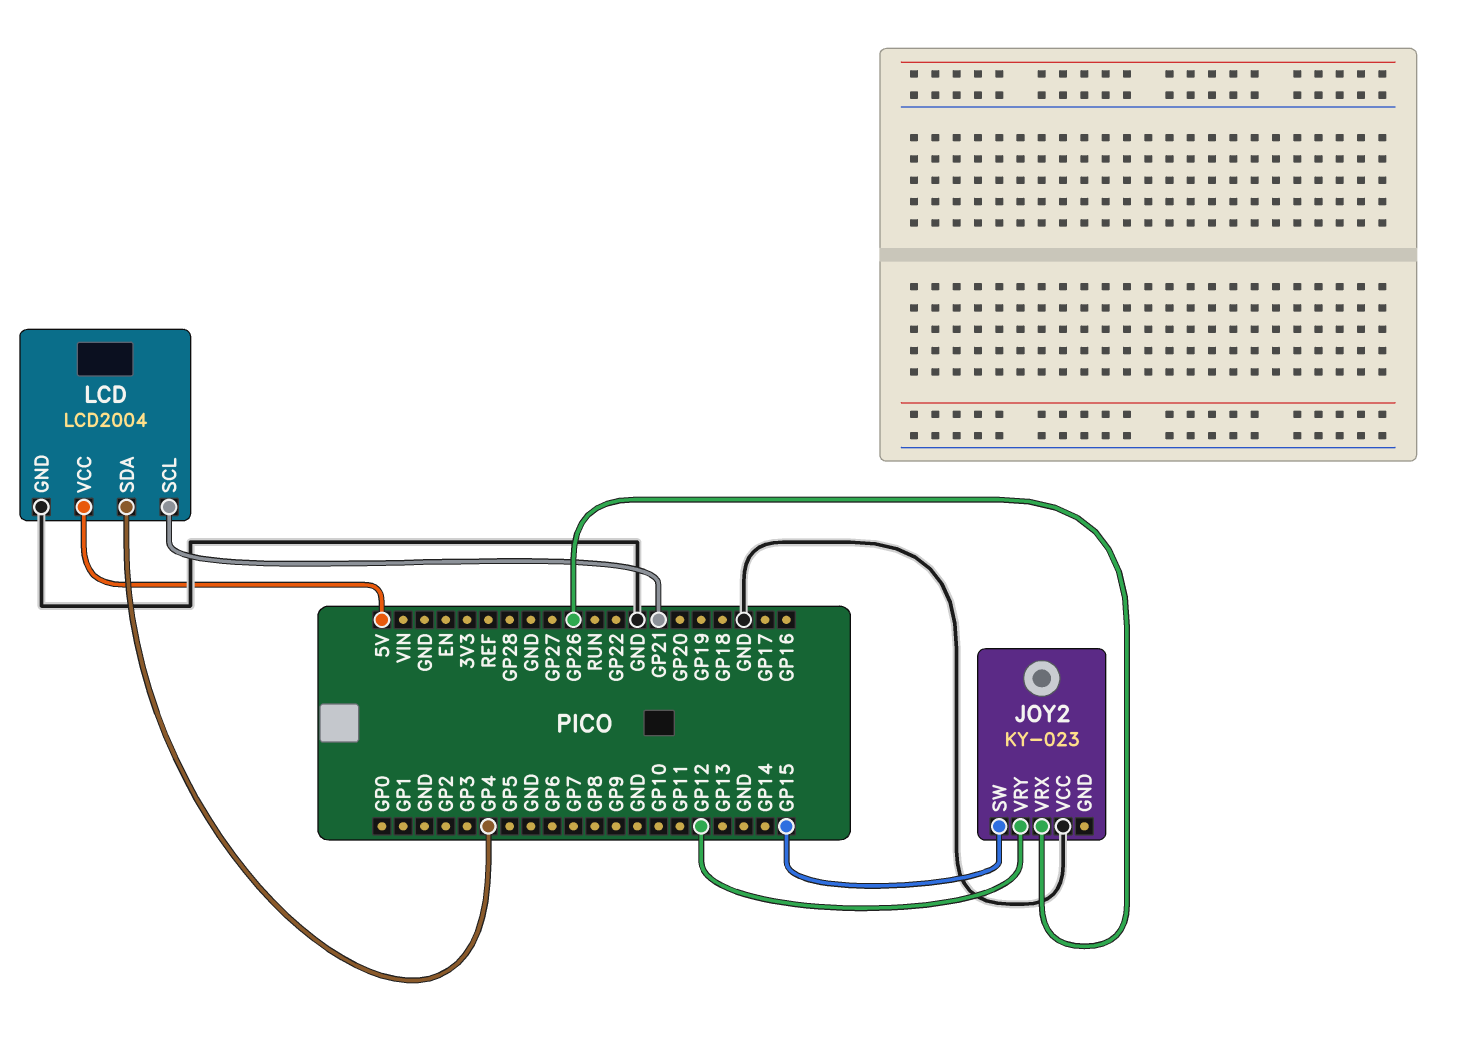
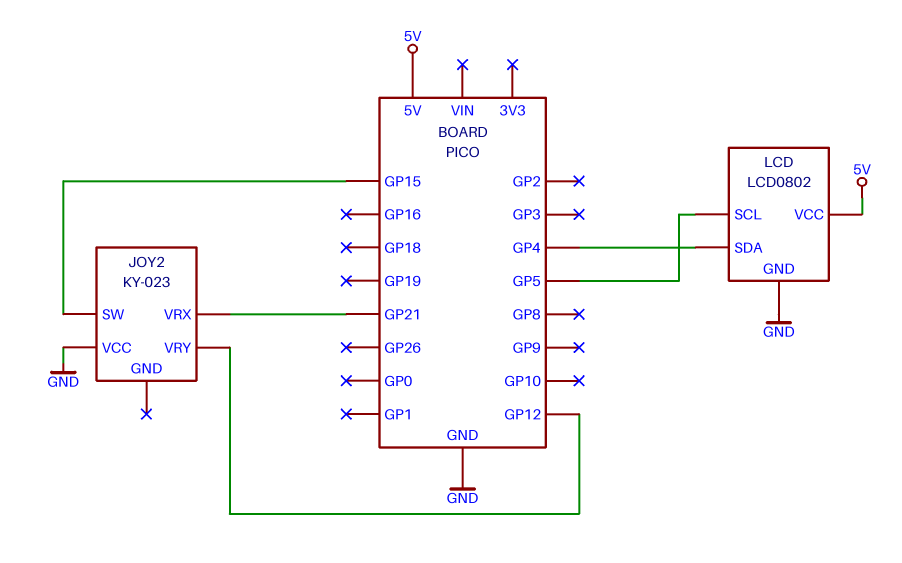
JOY2 pin VRX: GP26 -> GP21
LCD: LCD2004 -> LCD0802
LCD pin SCL: GP21 -> GP5

